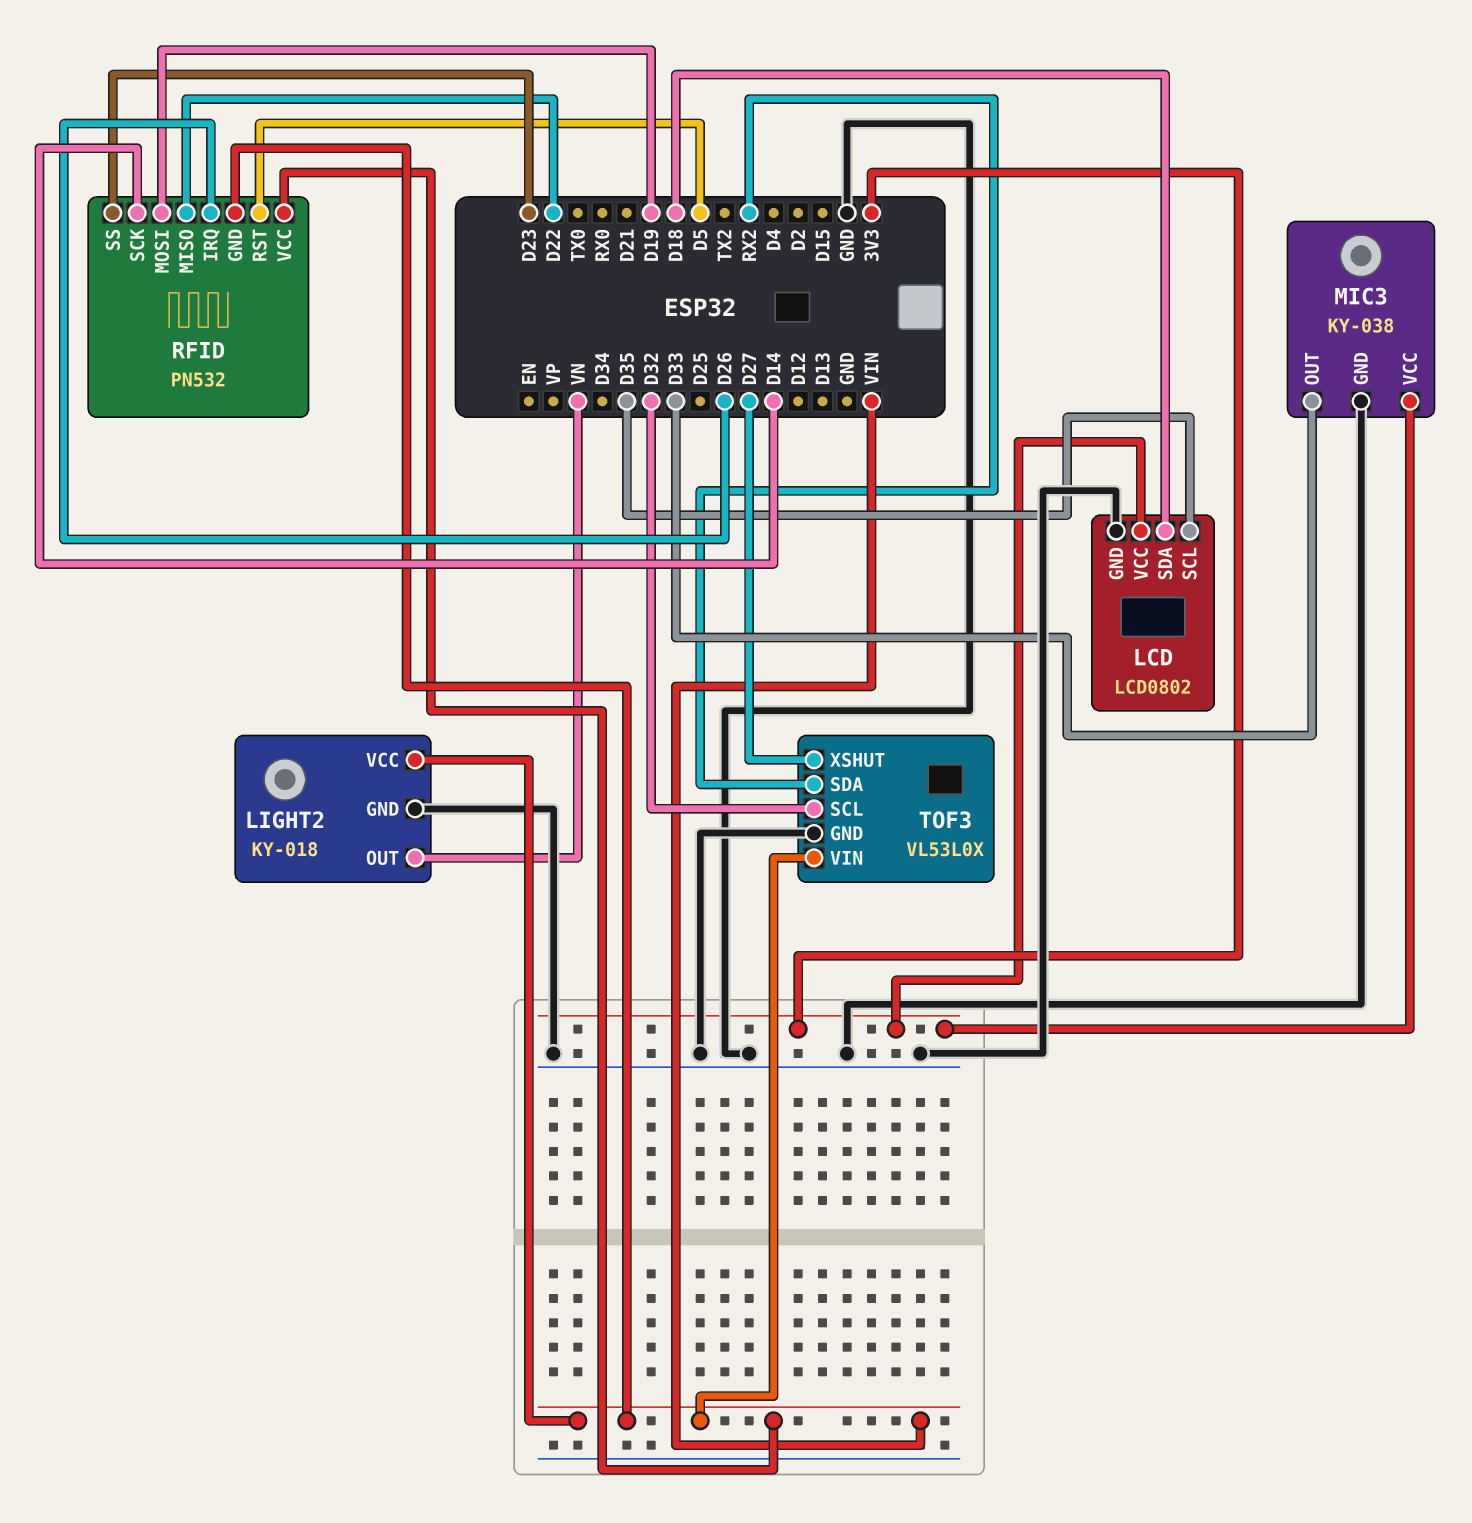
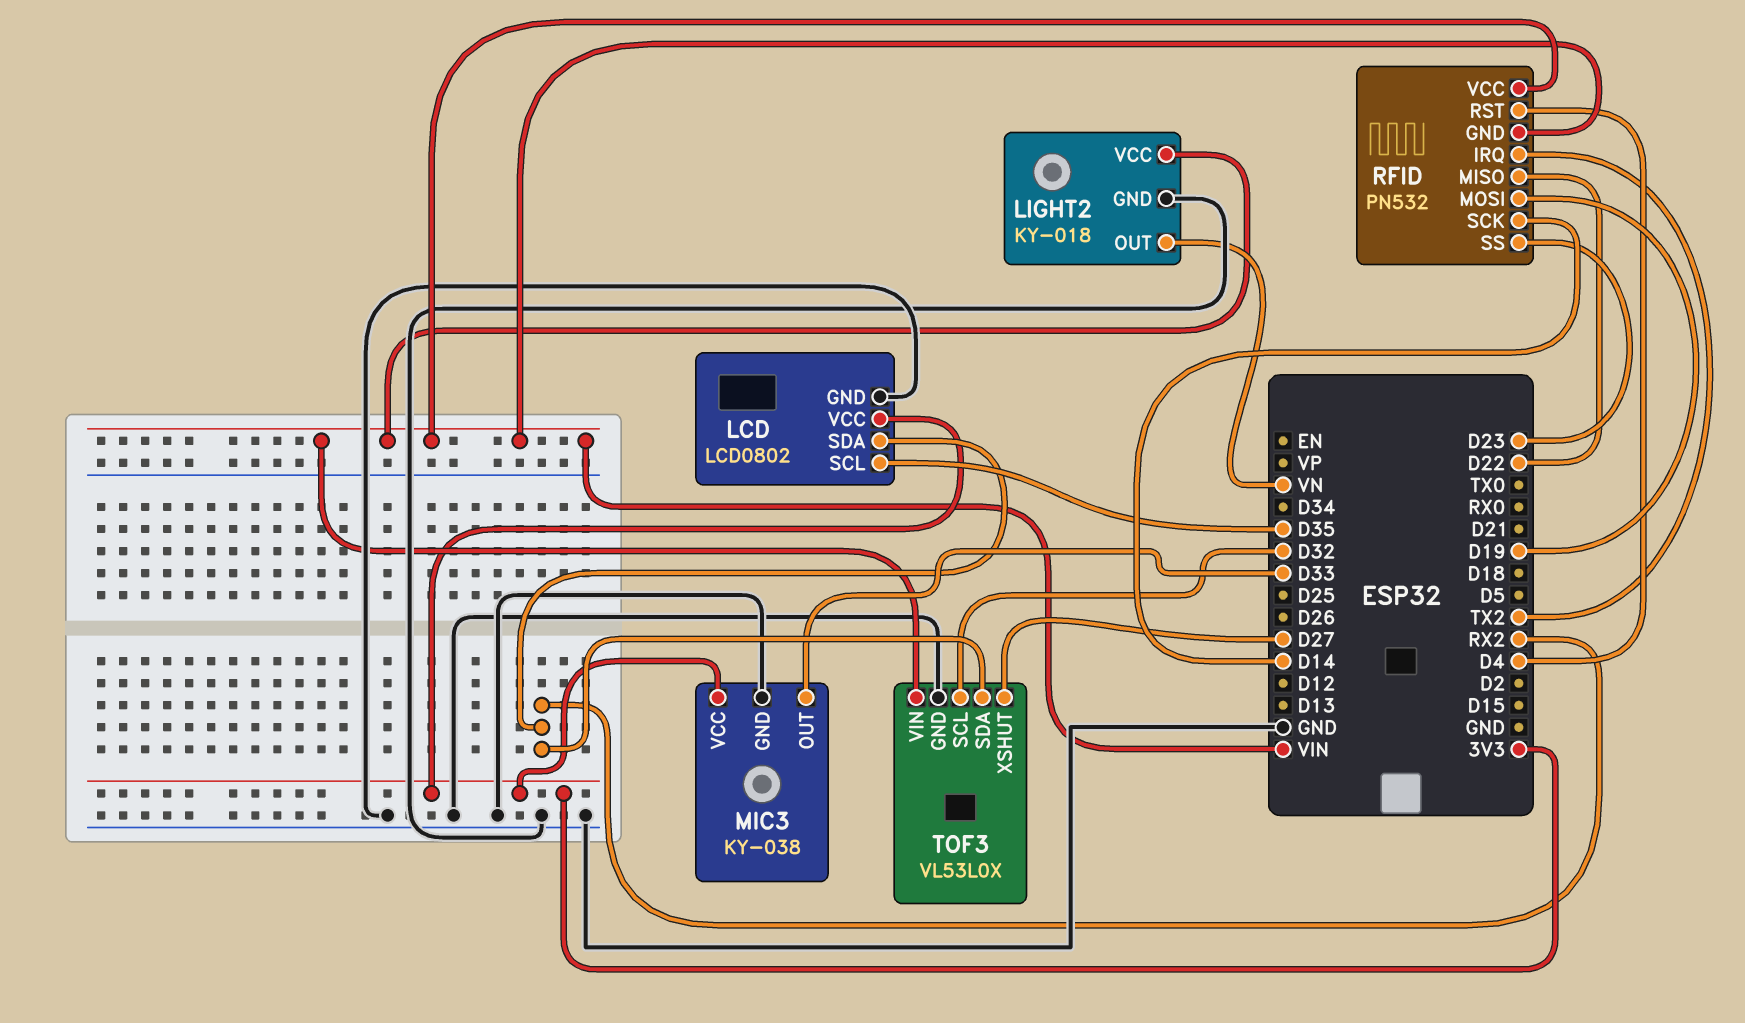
LCD pin SDA: D18 -> RX2
RFID pin IRQ: D26 -> TX2
RFID pin RST: D5 -> D4

